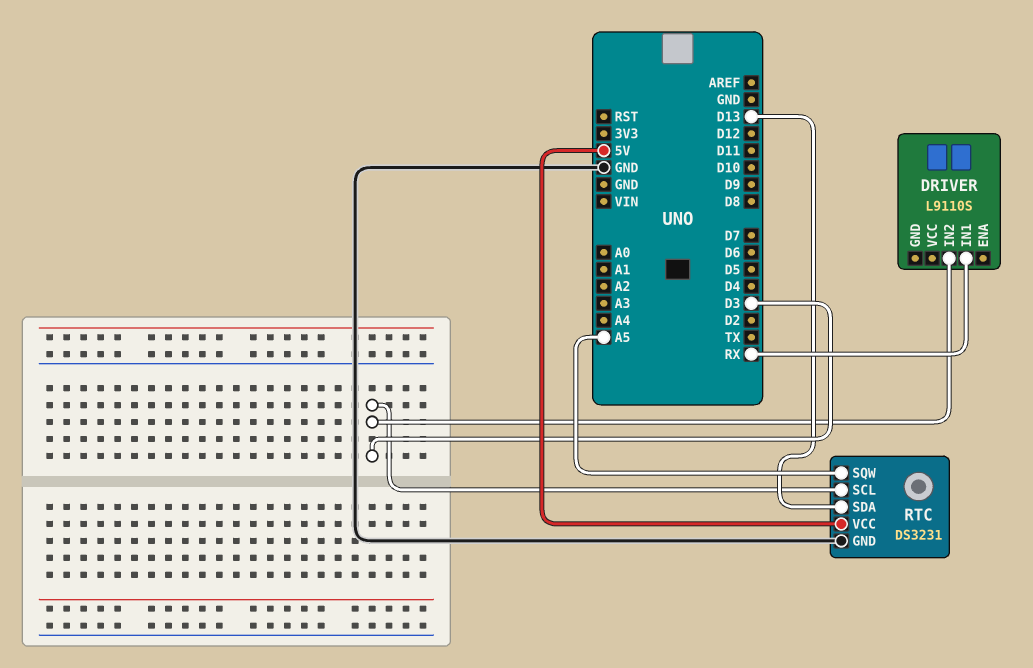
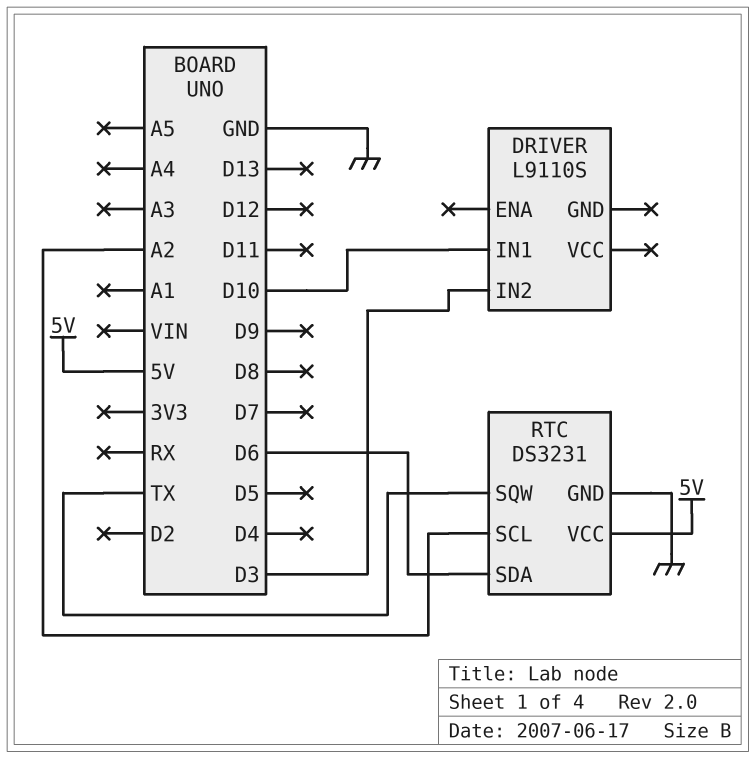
DRIVER pin IN1: RX -> D10
RTC pin SCL: D3 -> A2
RTC pin SDA: D13 -> D6
RTC pin SQW: A5 -> TX

